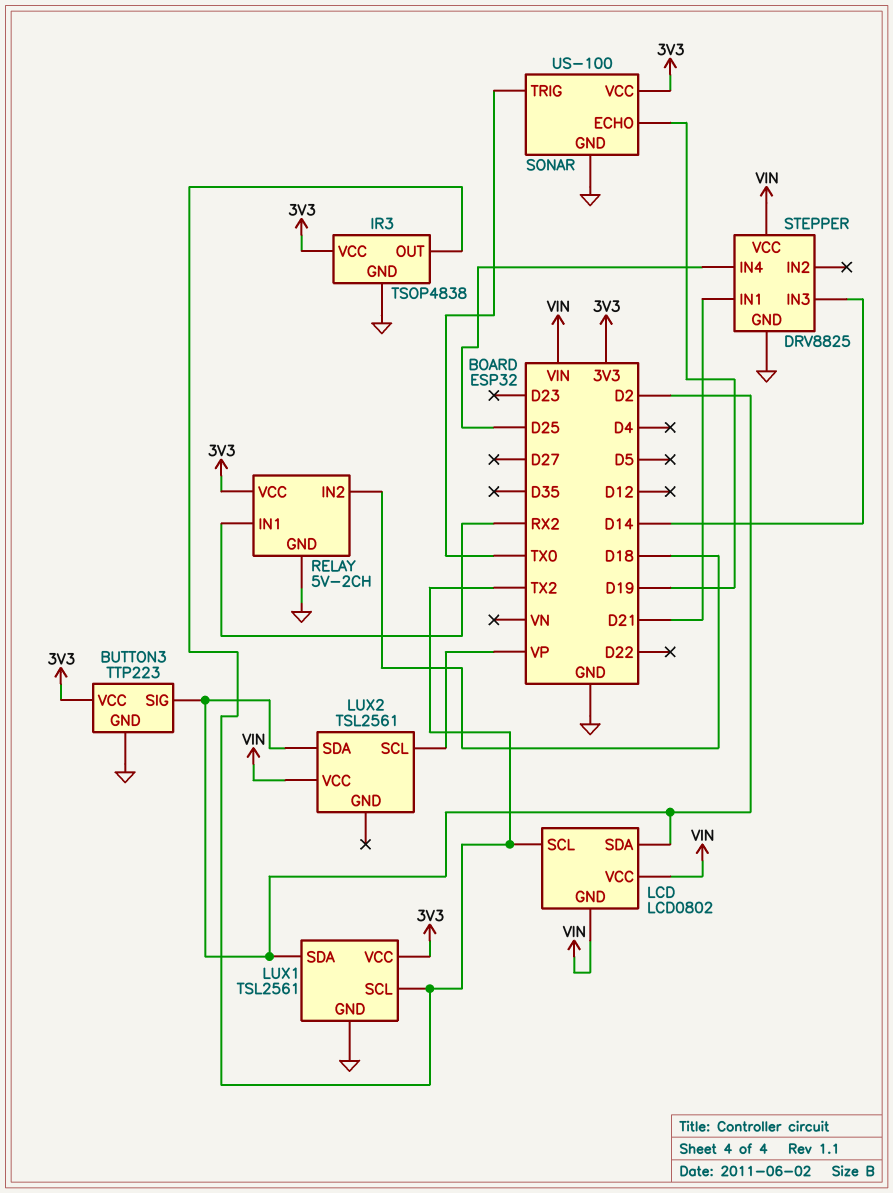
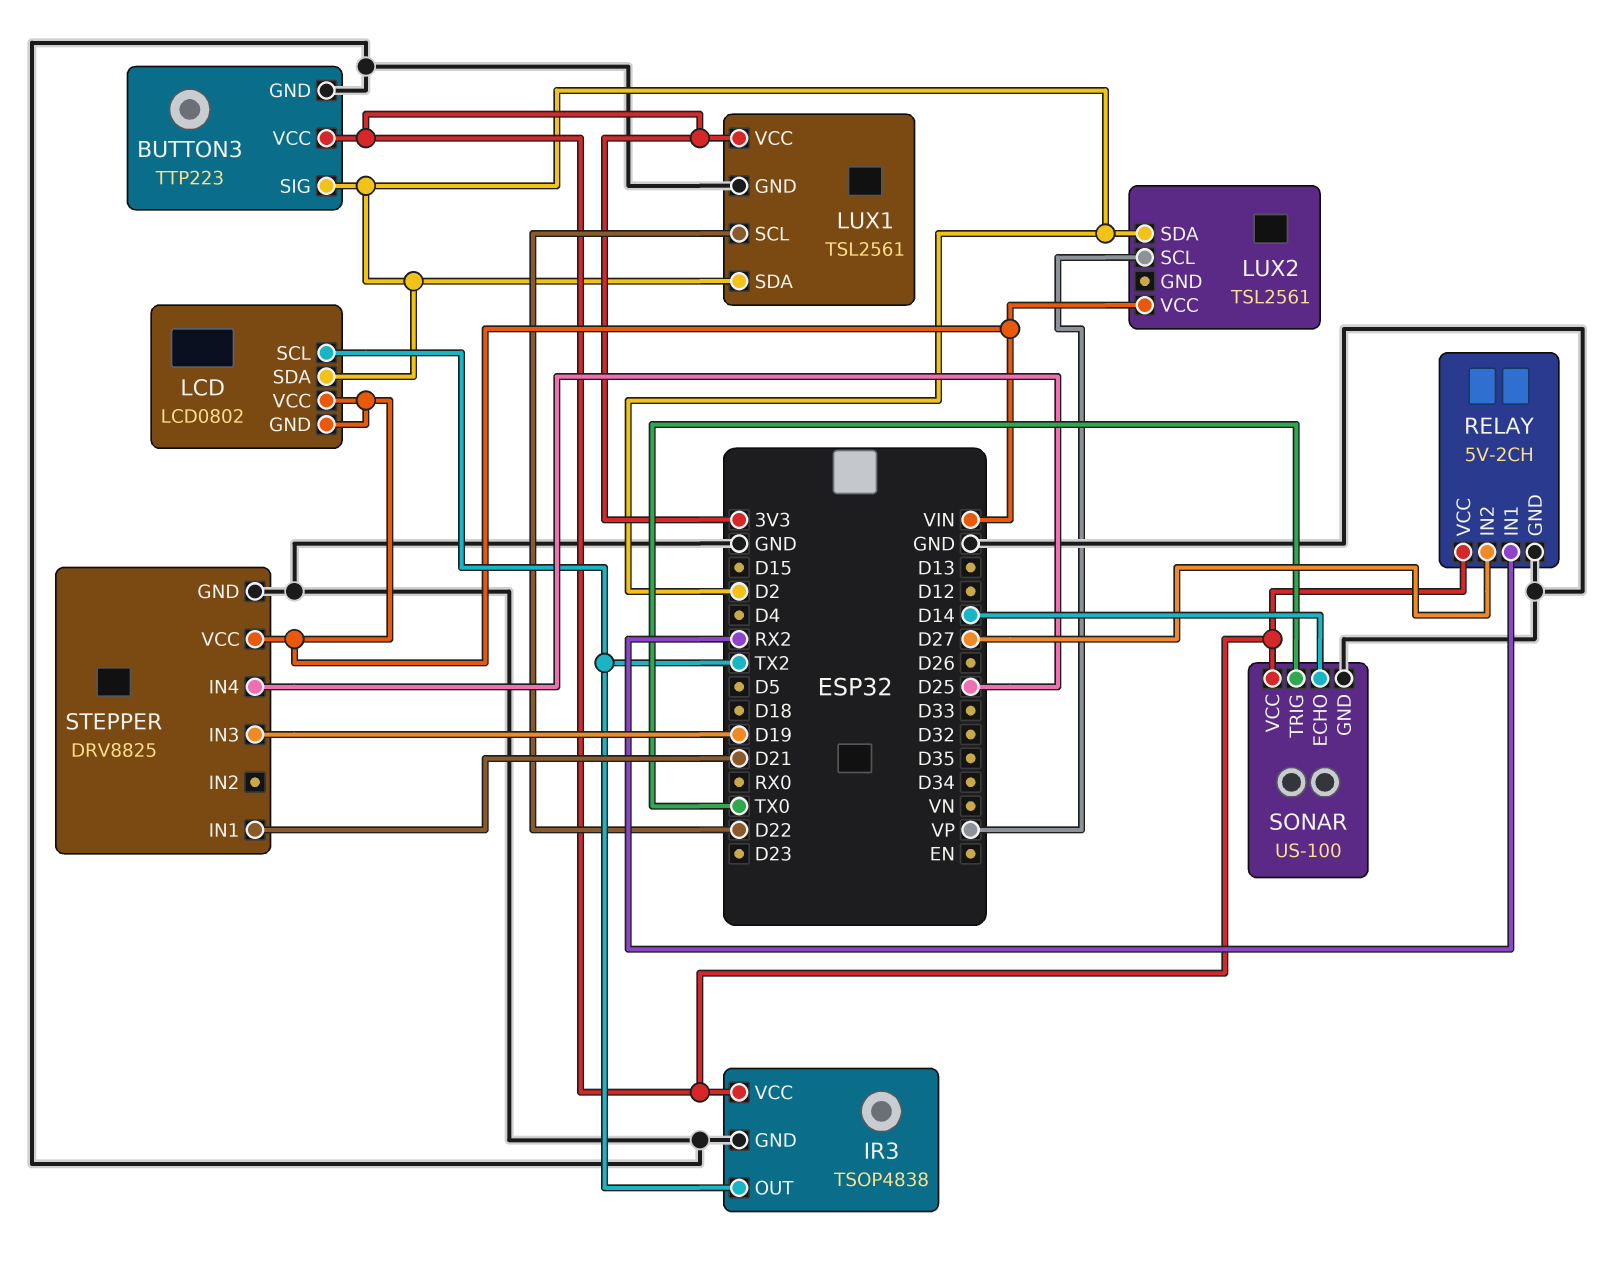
LUX1 pin SCL: TX2 -> D22
RELAY pin IN2: D18 -> D27
SONAR pin ECHO: D19 -> D14
STEPPER pin IN3: D14 -> D19

